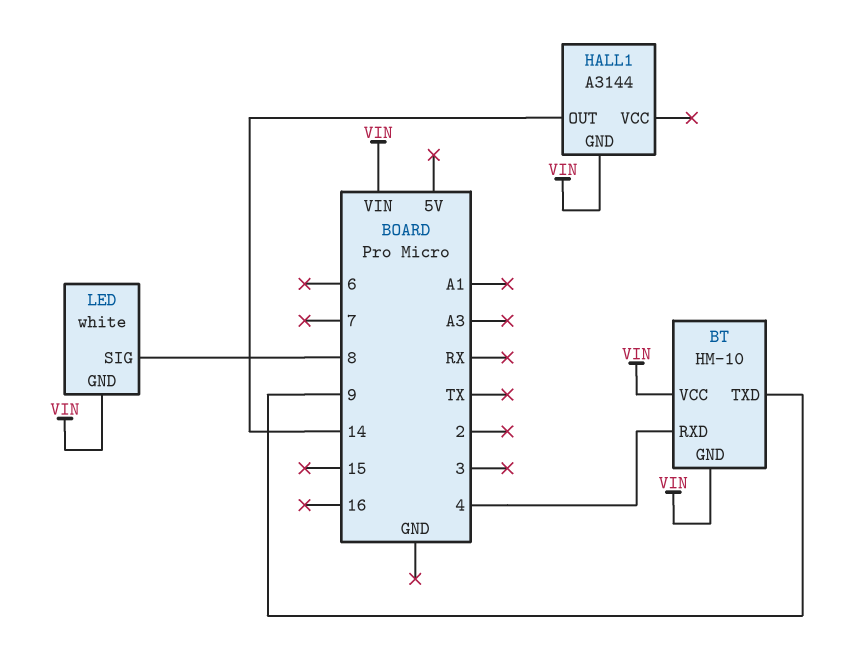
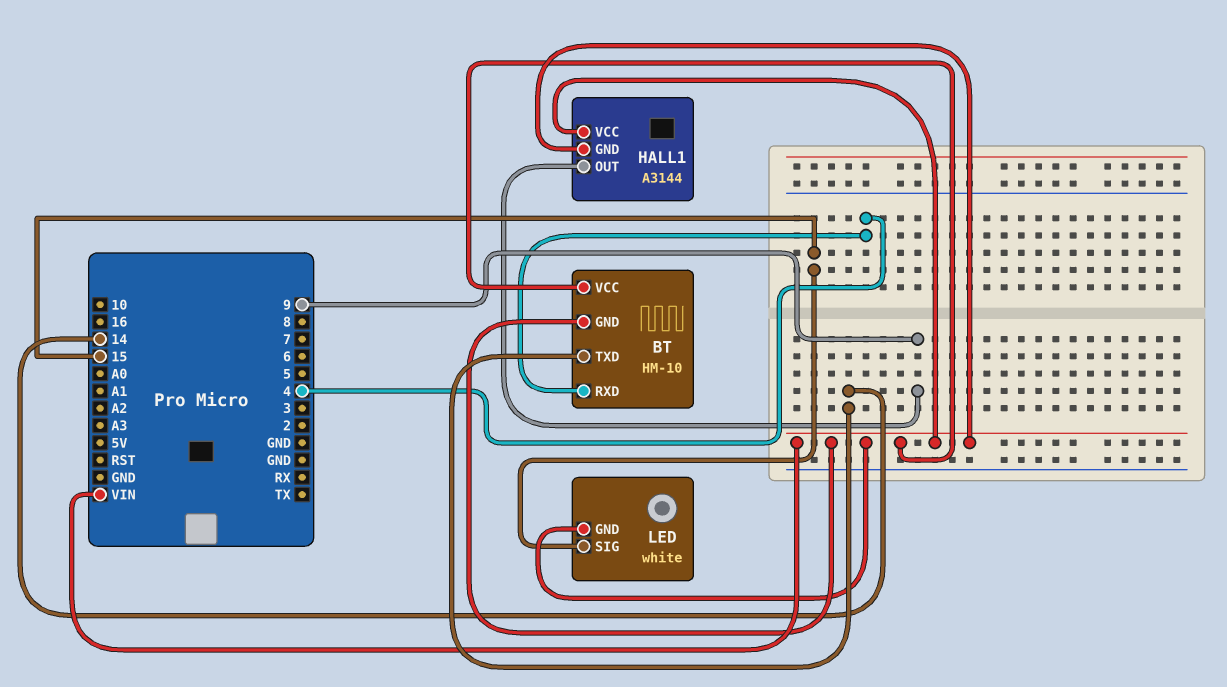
BT pin TXD: 9 -> 14
HALL1 pin OUT: 14 -> 9
HALL1 pin VCC: none -> VIN
LED pin SIG: 8 -> 15

